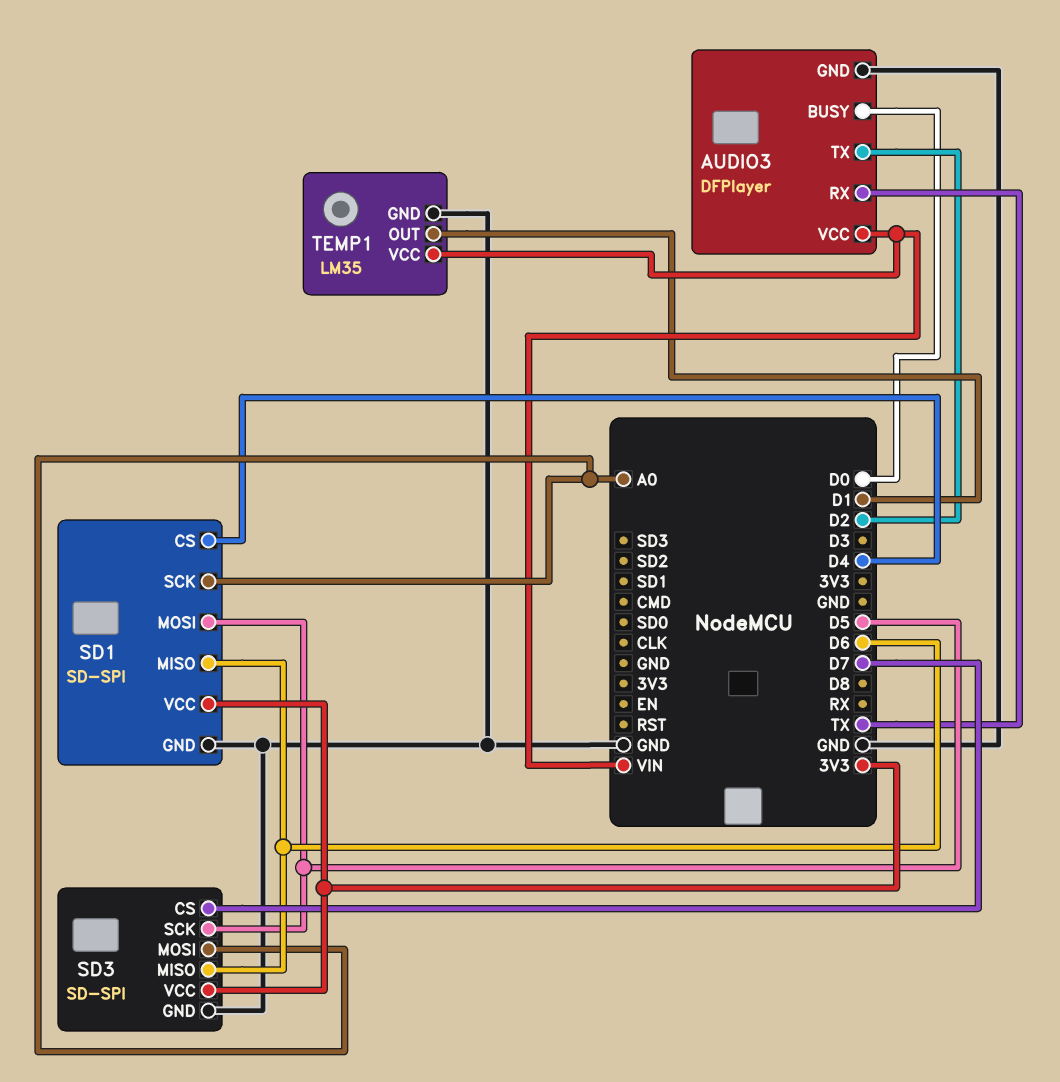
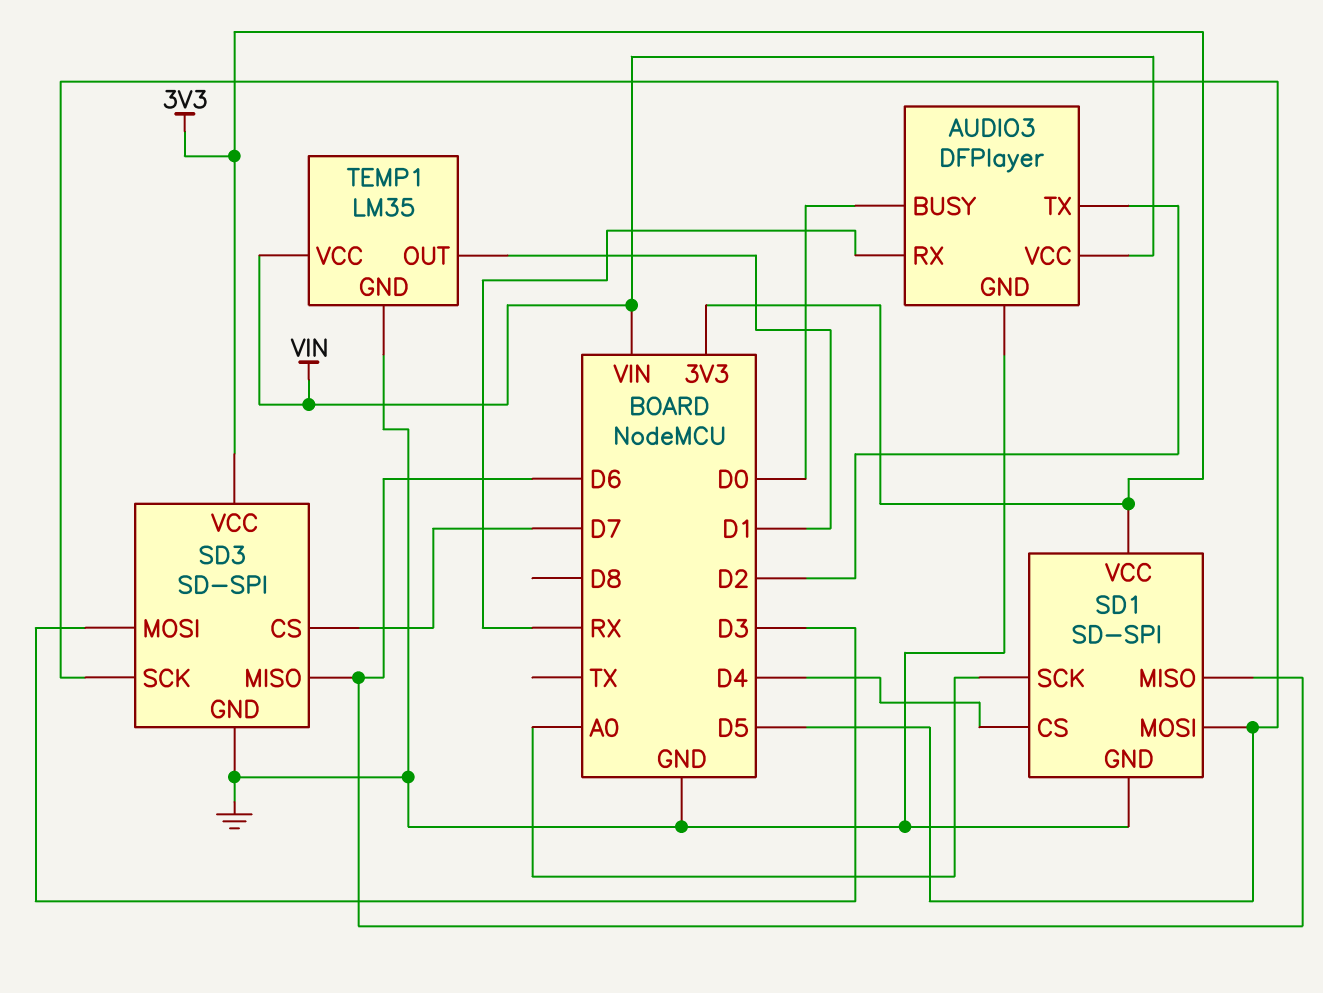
AUDIO3 pin RX: TX -> RX
SD3 pin MOSI: A0 -> D3

